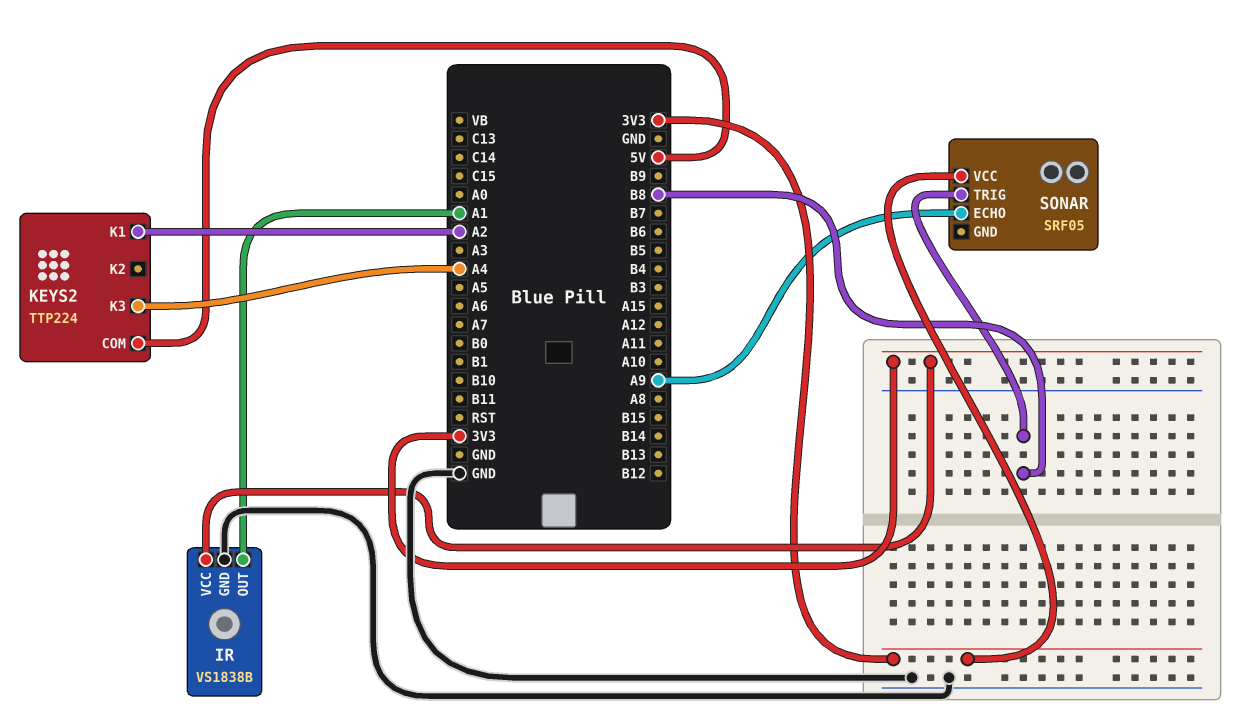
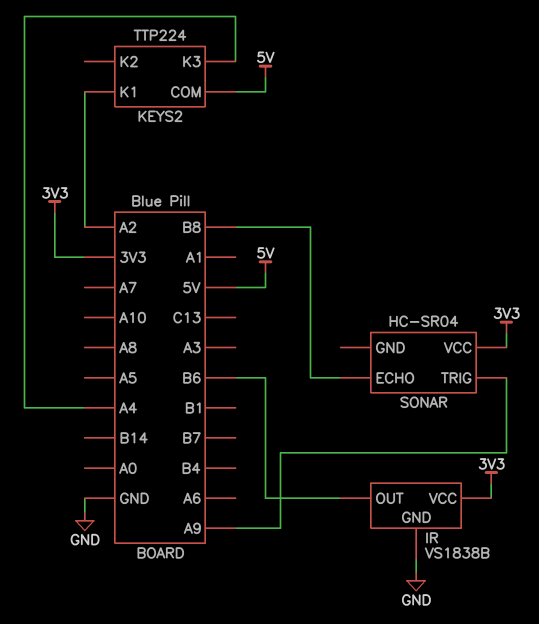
IR pin OUT: A1 -> B6
SONAR: SRF05 -> HC-SR04
SONAR pin ECHO: A9 -> B8
SONAR pin TRIG: B8 -> A9

